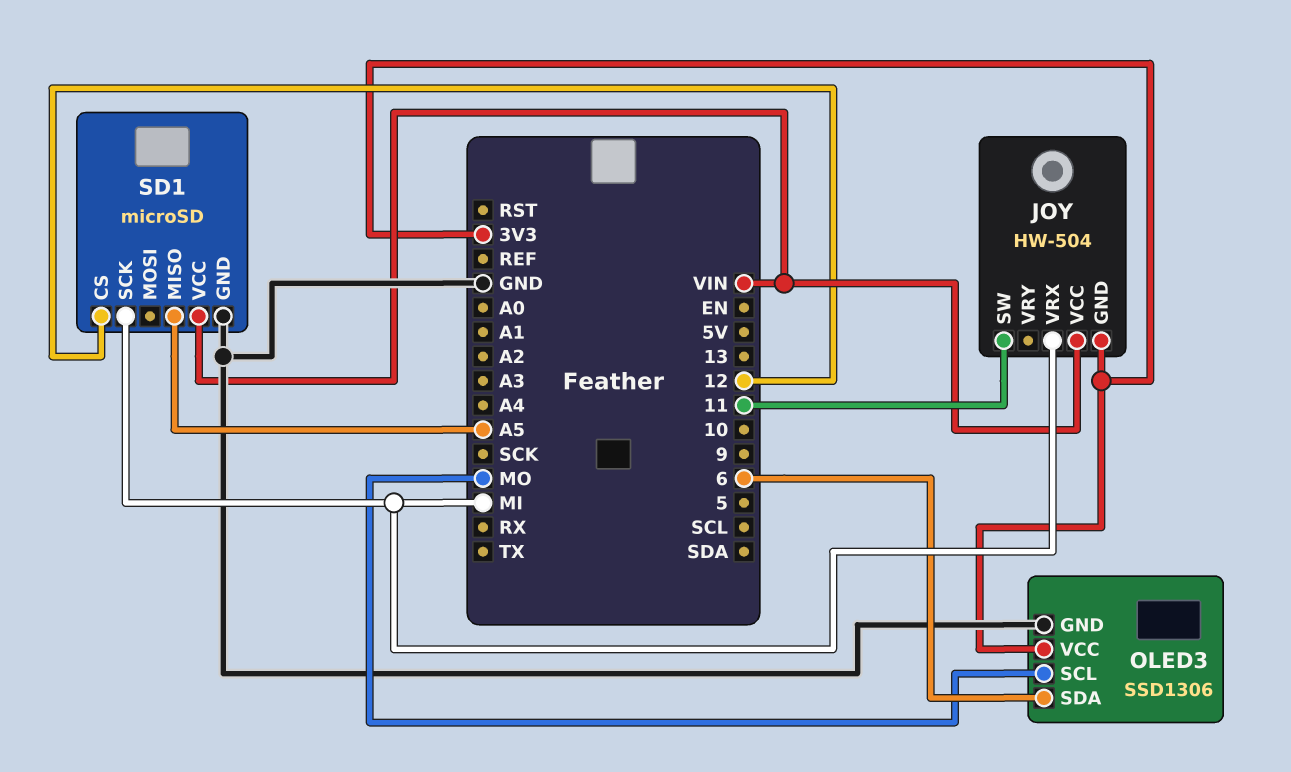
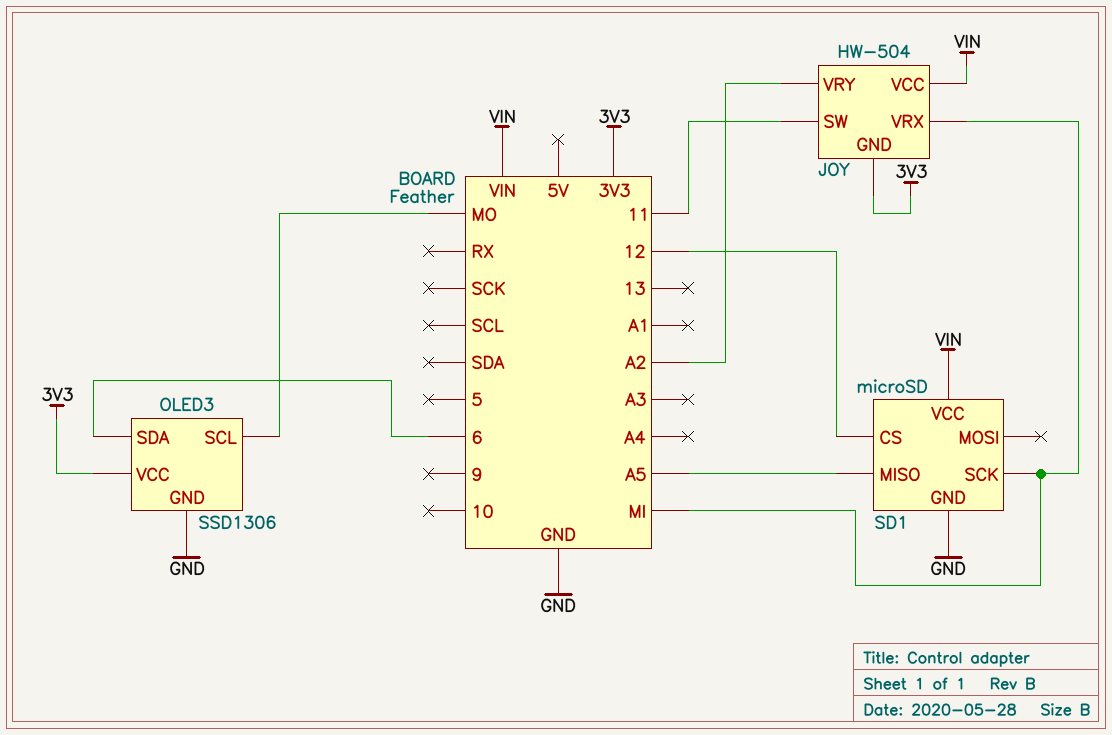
JOY pin VRY: none -> A2

